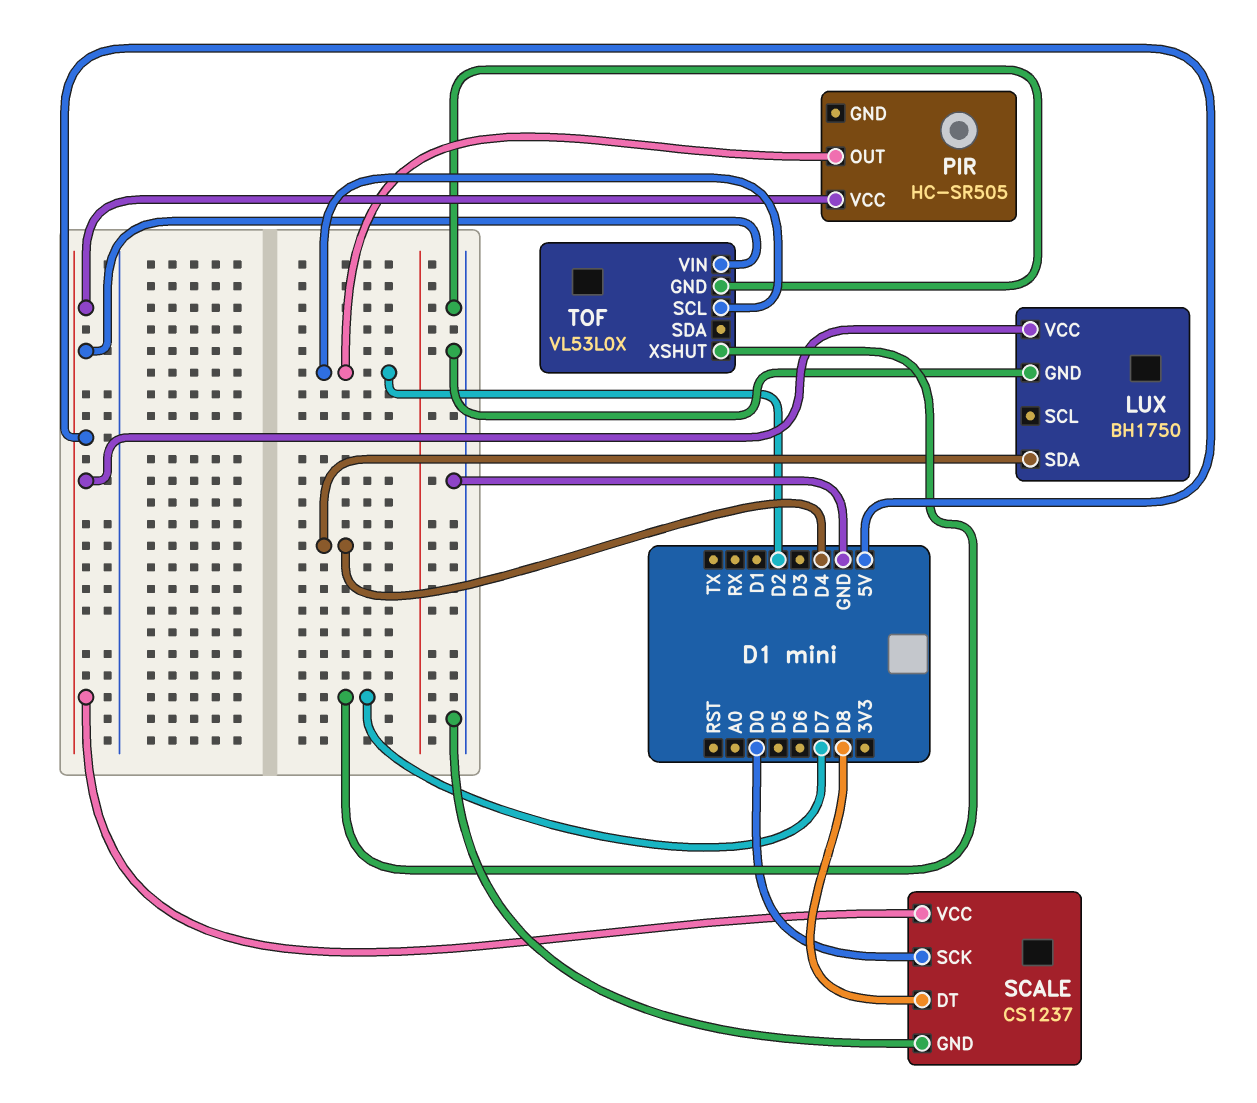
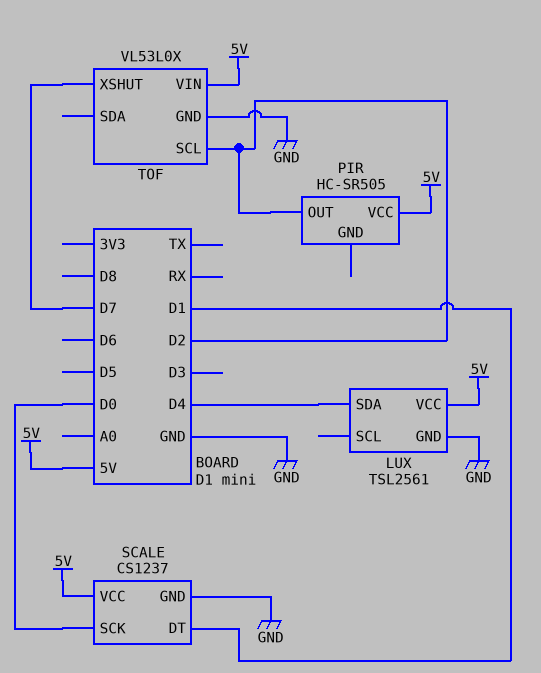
LUX: BH1750 -> TSL2561
SCALE pin DT: D8 -> D1

